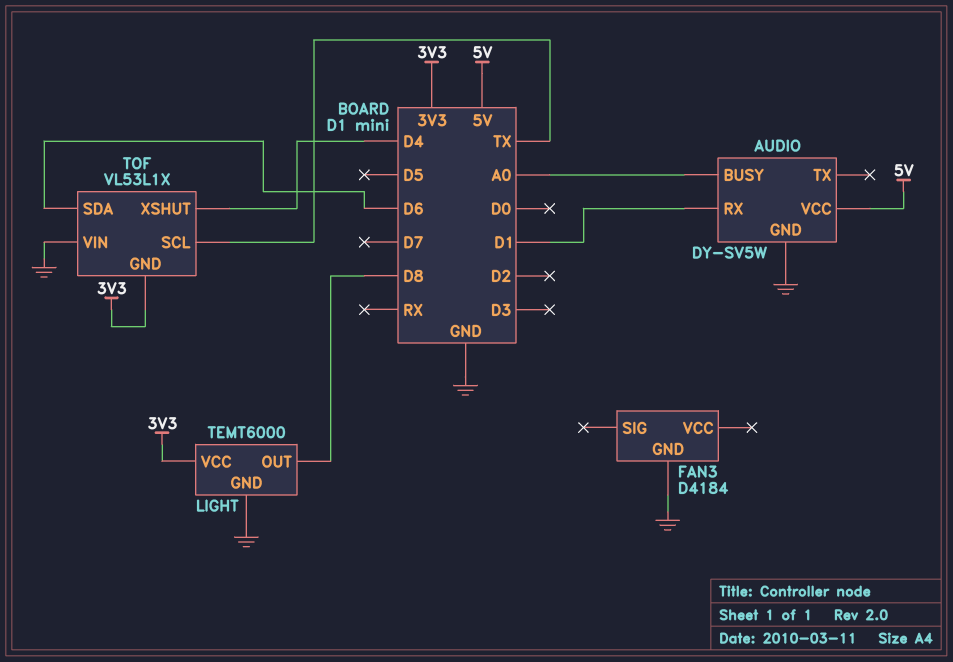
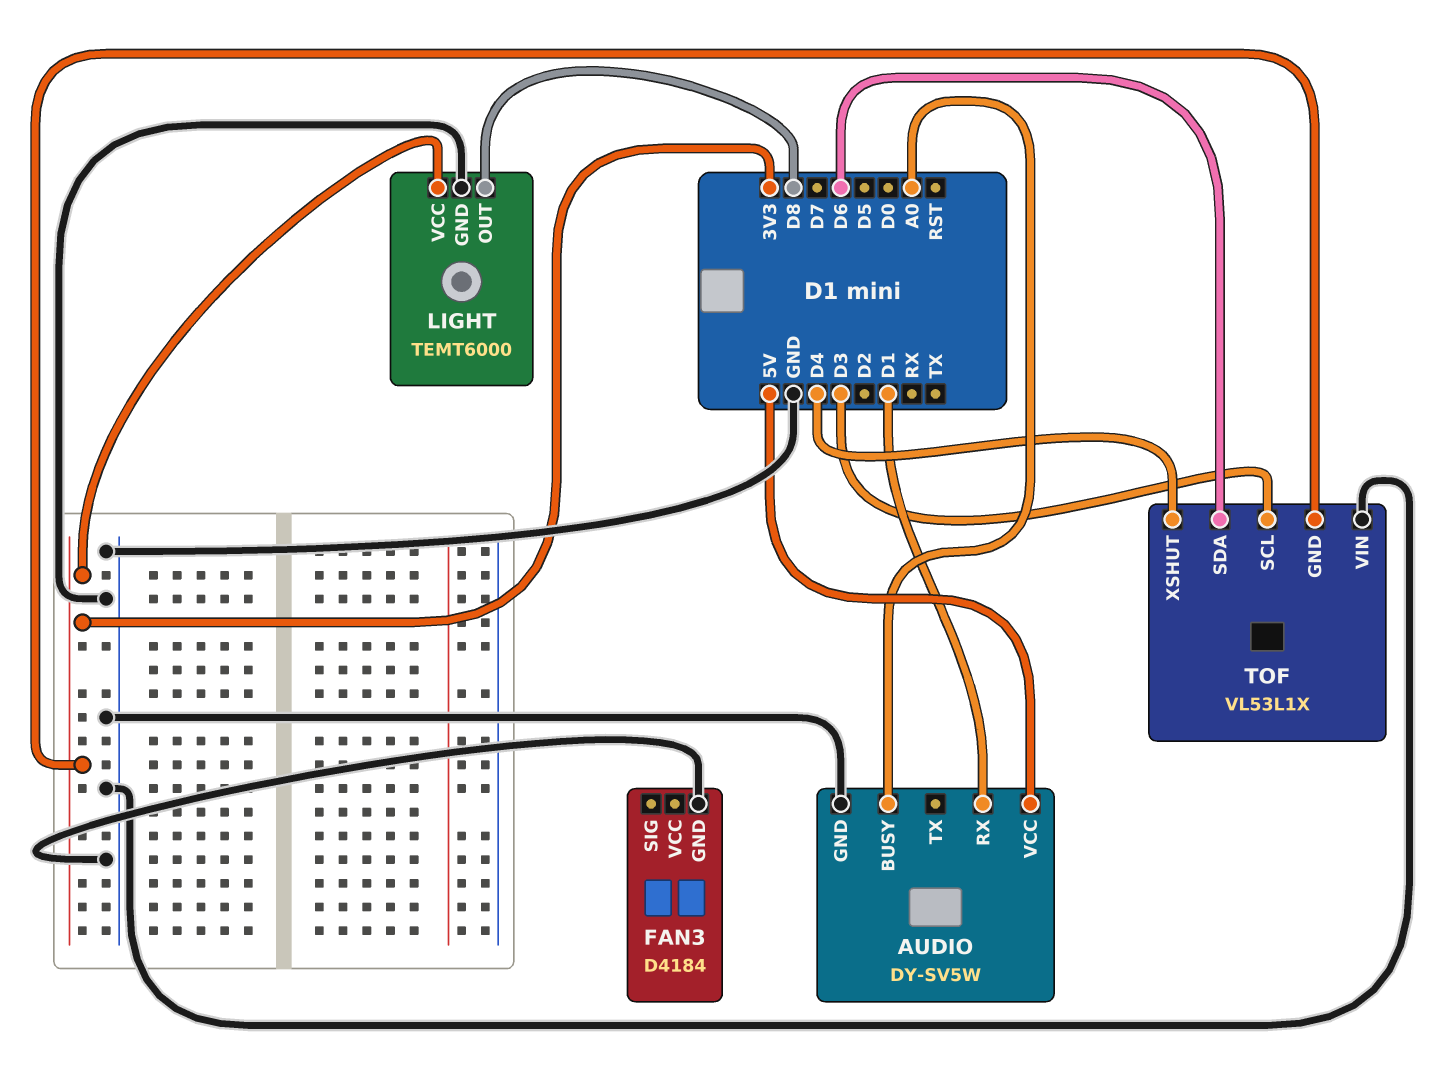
TOF pin SCL: TX -> D3

